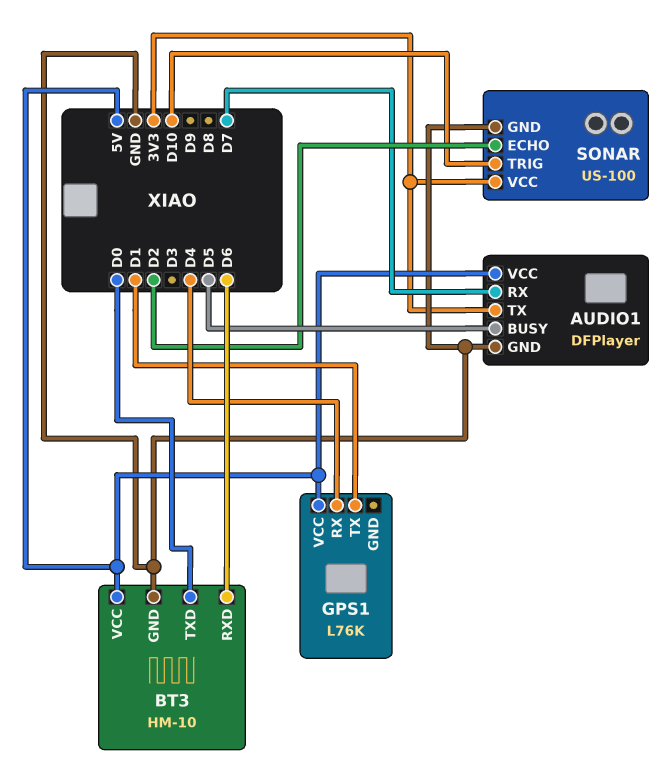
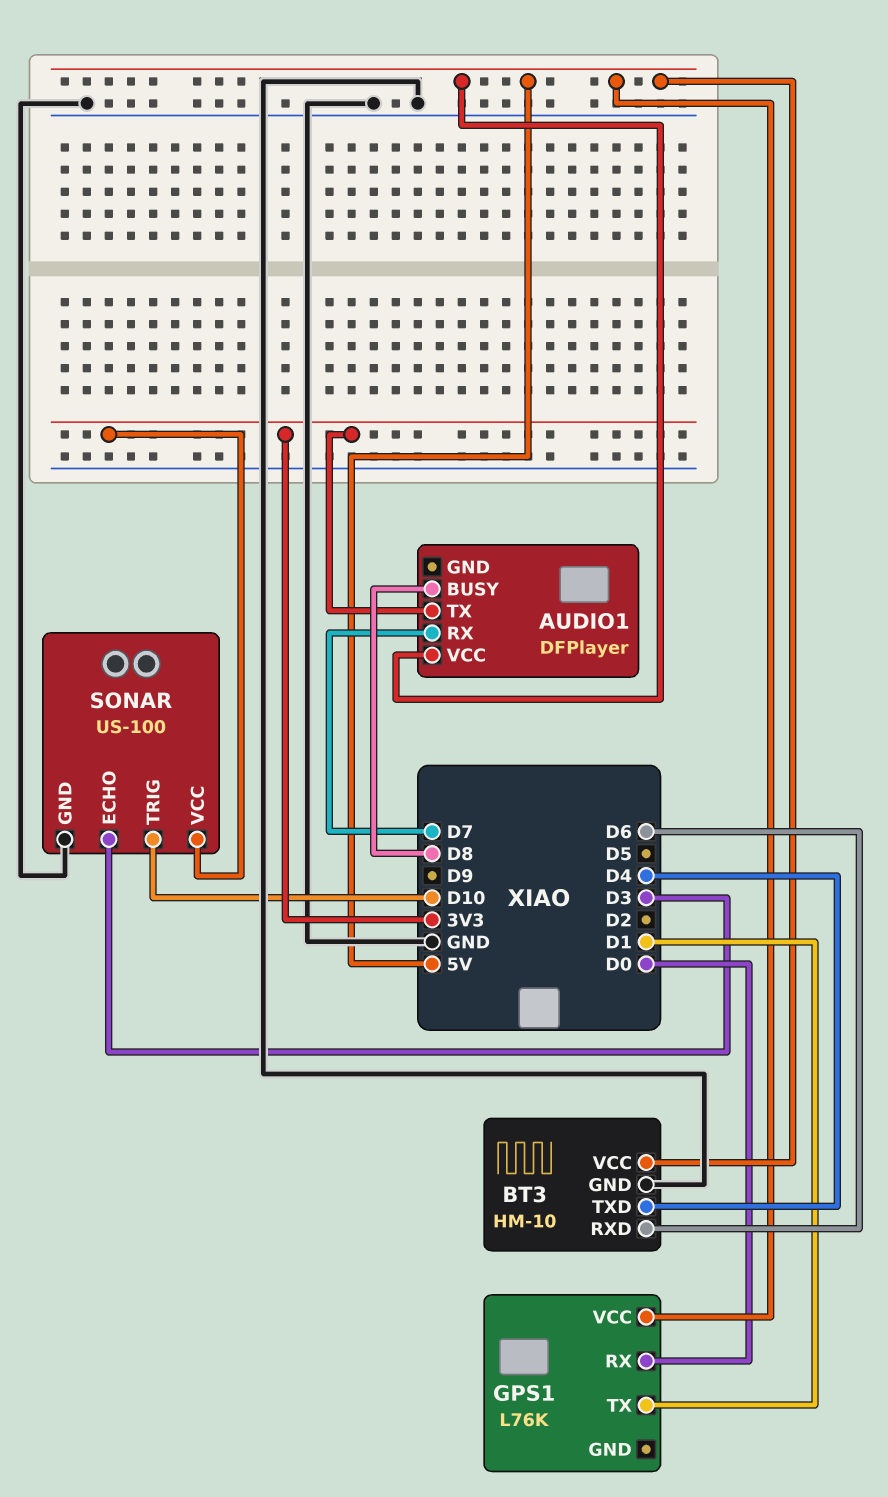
AUDIO1 pin BUSY: D5 -> D8
AUDIO1 pin GND: GND -> none
BT3 pin TXD: D0 -> D4
GPS1 pin RX: D4 -> D0
SONAR pin ECHO: D2 -> D3

